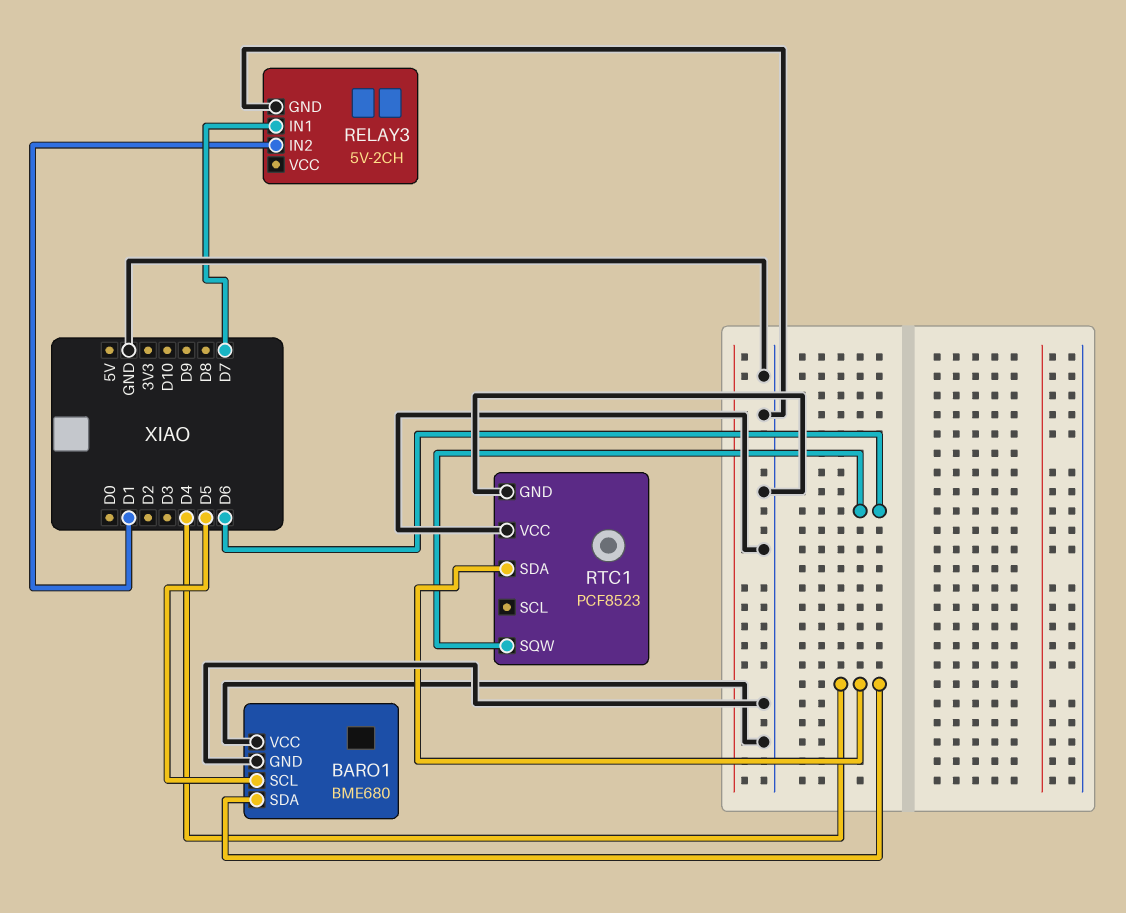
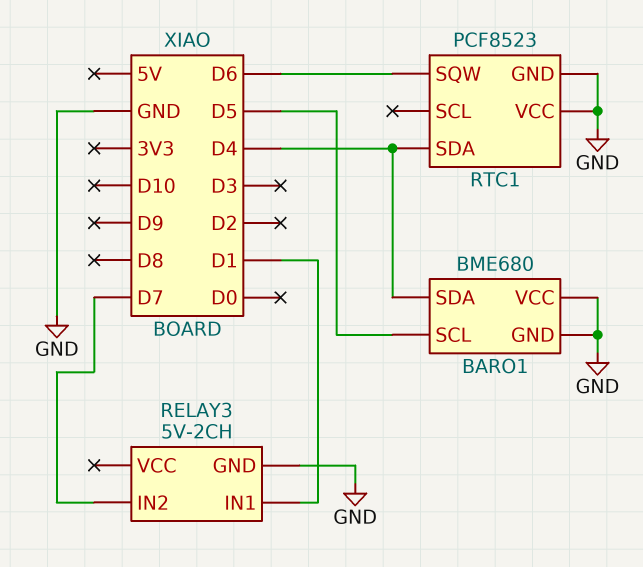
RELAY3 pin IN1: D7 -> D1
RELAY3 pin IN2: D1 -> D7

